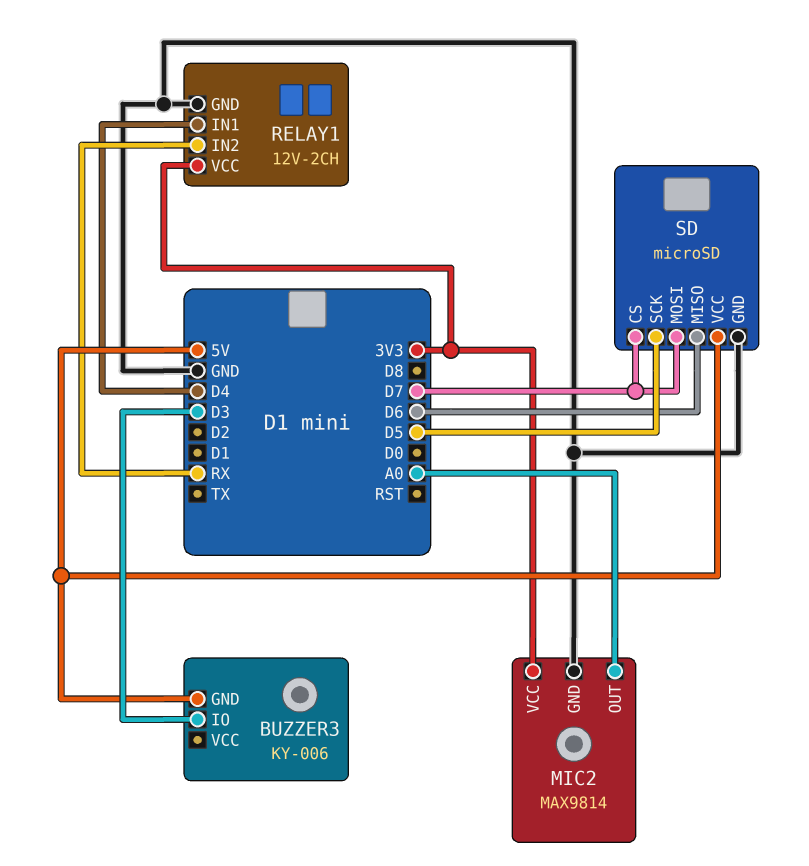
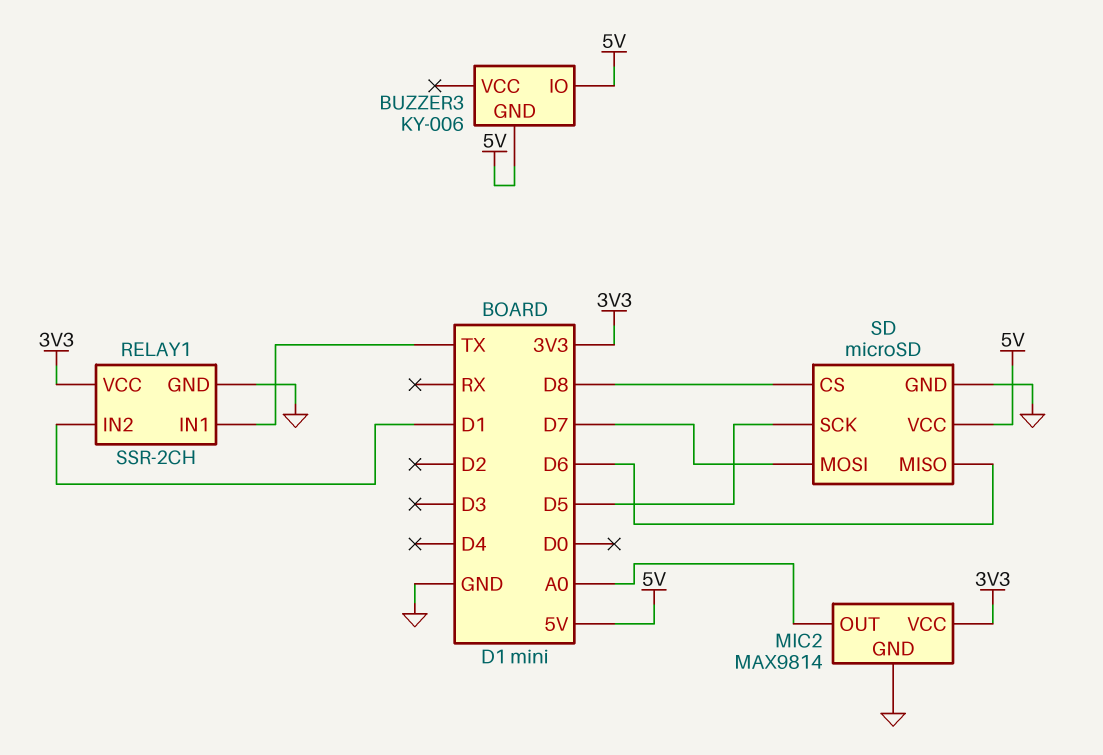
BUZZER3 pin IO: D3 -> 5V
RELAY1: 12V-2CH -> SSR-2CH
RELAY1 pin IN1: D4 -> TX
RELAY1 pin IN2: RX -> D1
SD pin CS: D7 -> D8

